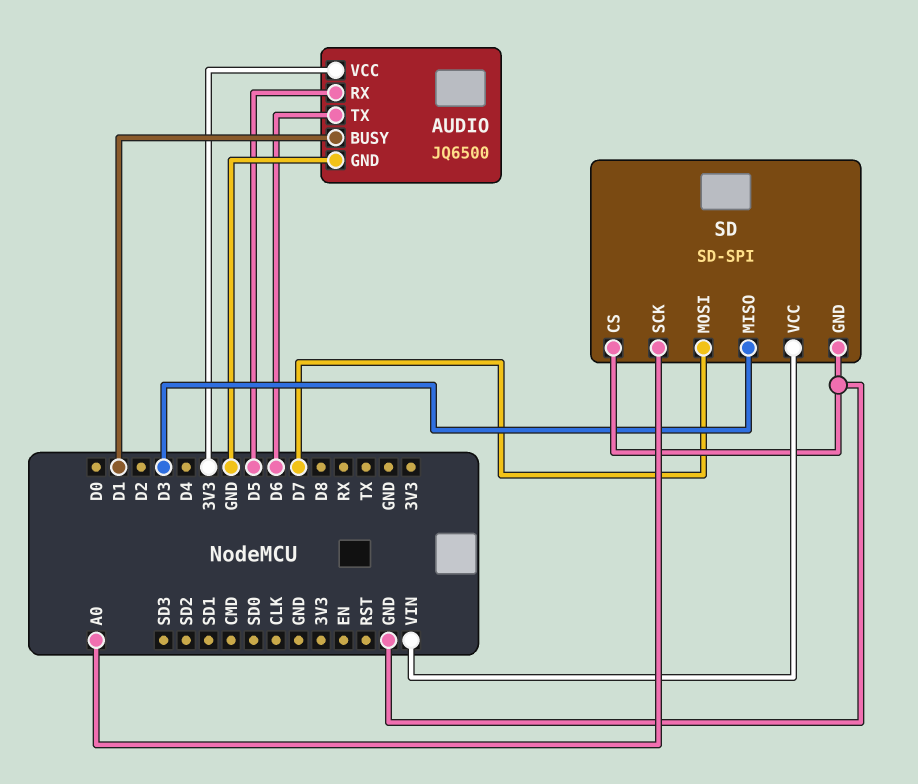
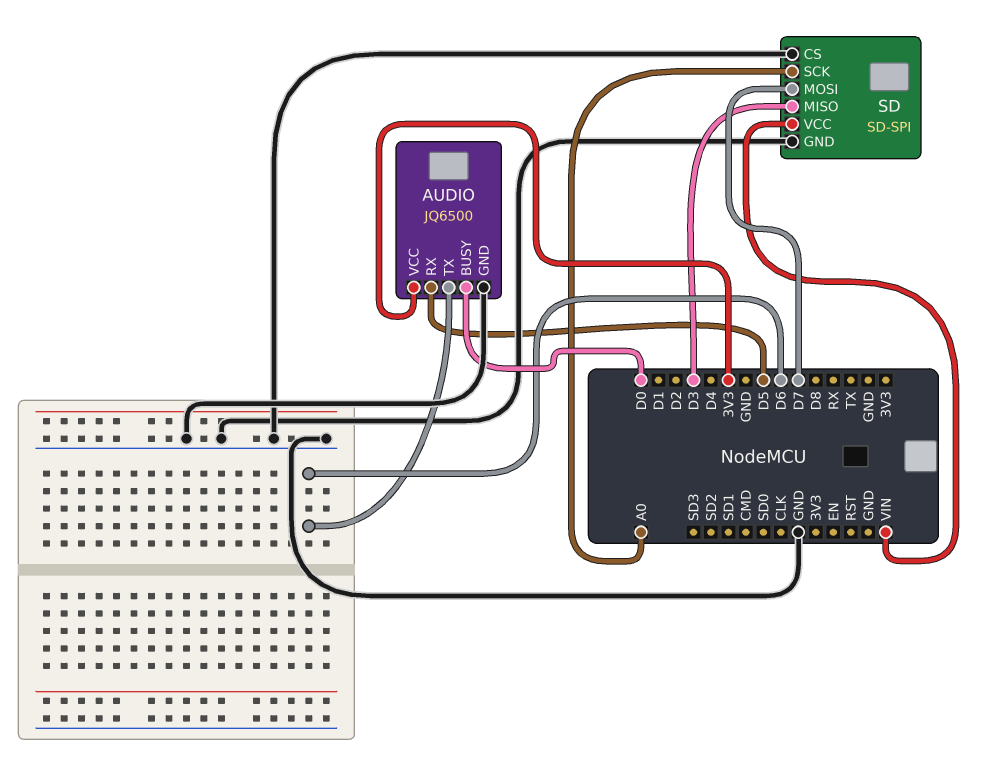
AUDIO pin BUSY: D1 -> D0

